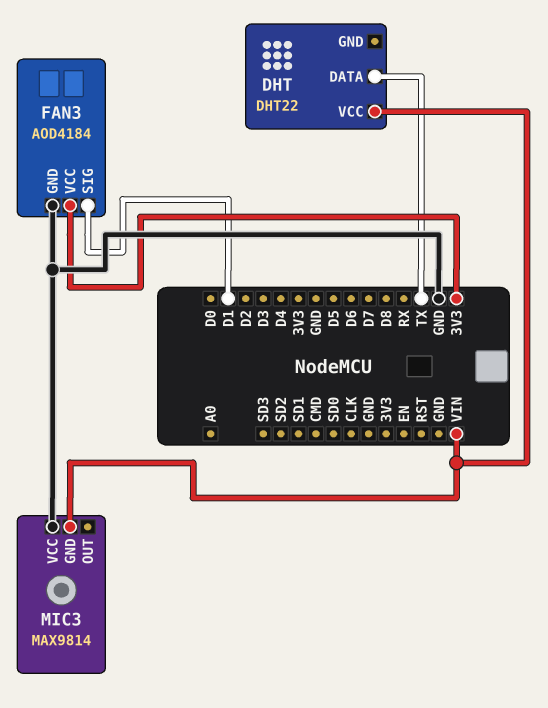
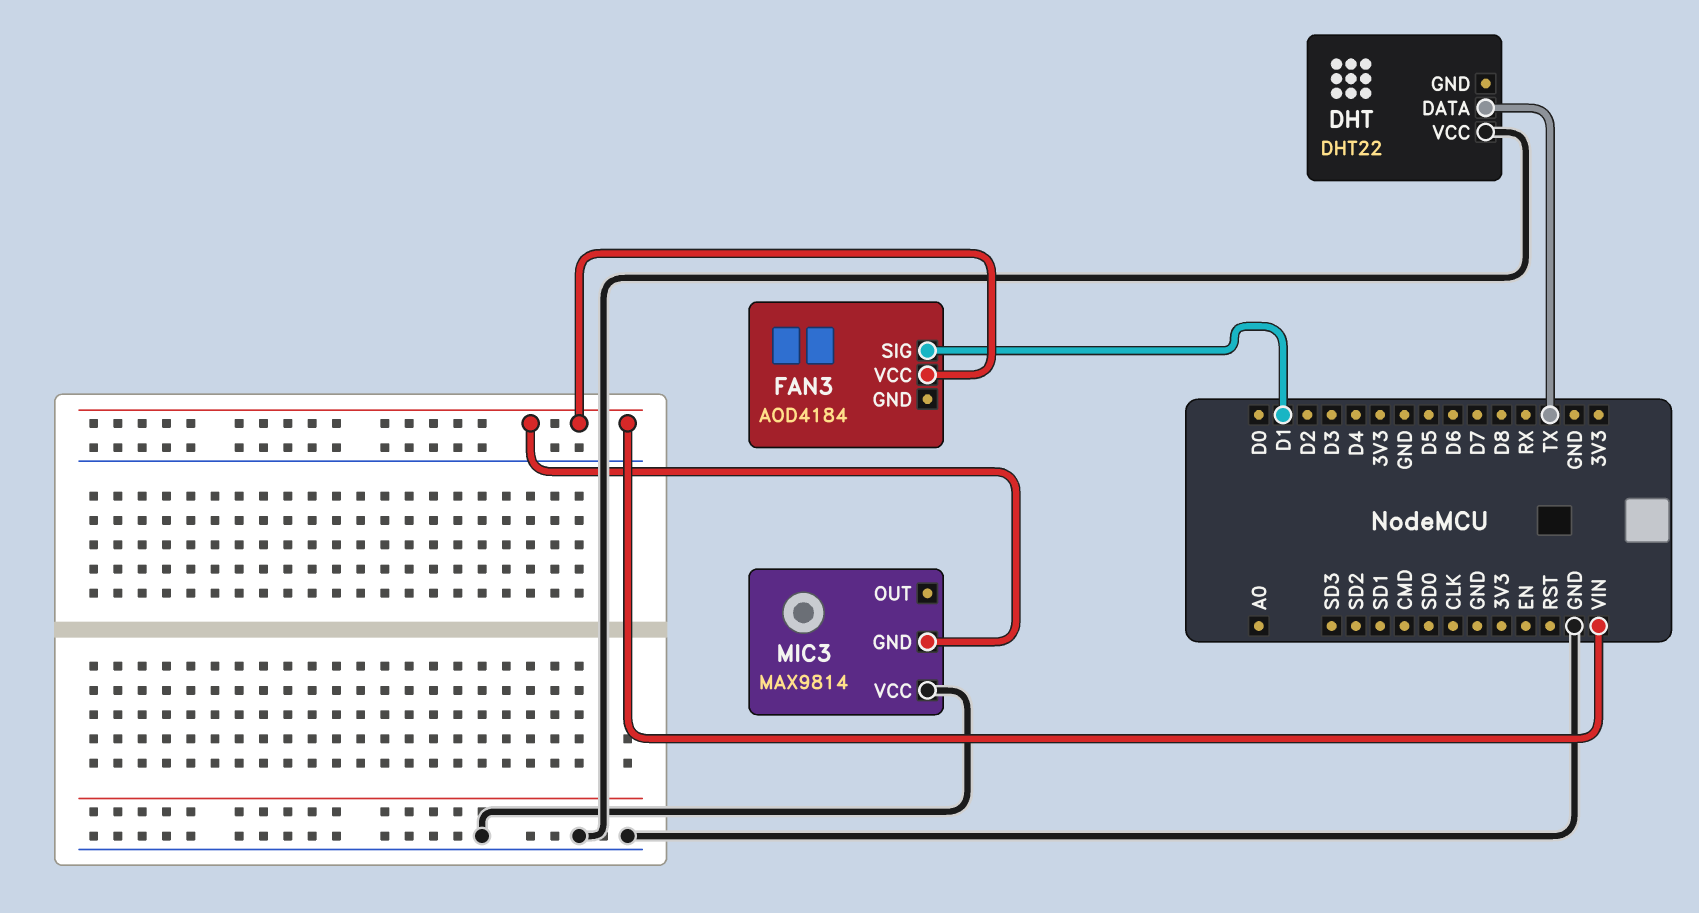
DHT pin VCC: VIN -> GND
FAN3 pin GND: GND -> none
FAN3 pin VCC: 3V3 -> VIN

